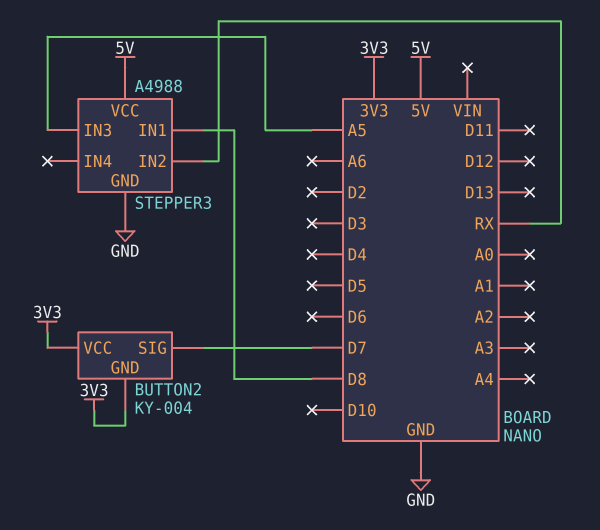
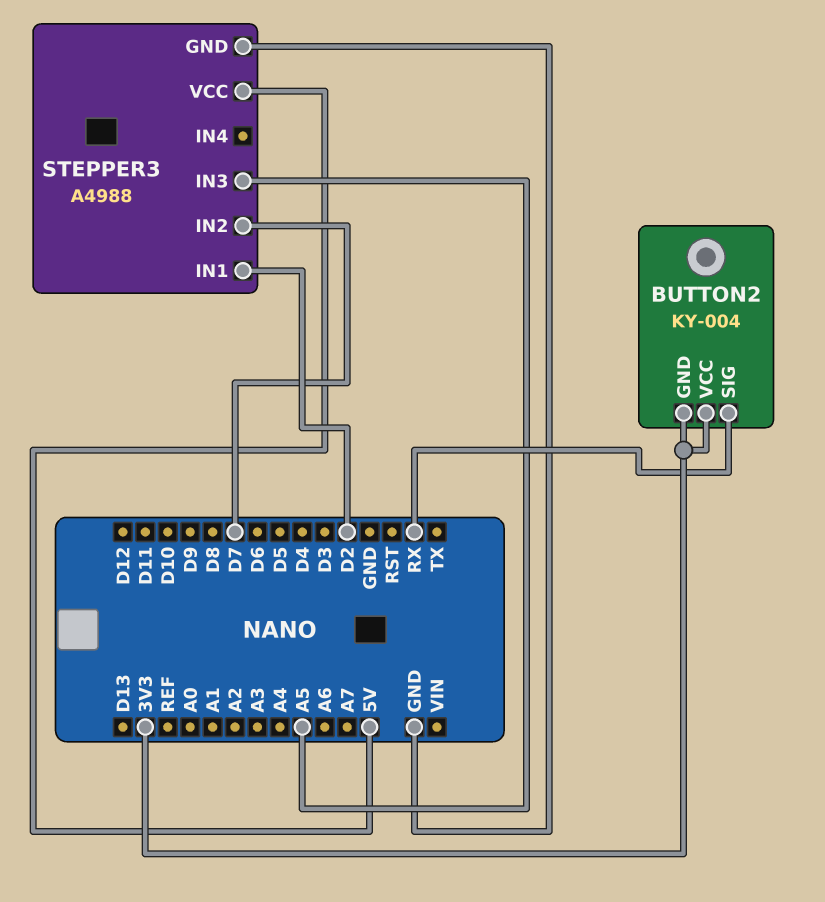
BUTTON2 pin SIG: D7 -> RX
STEPPER3 pin IN1: D8 -> D2
STEPPER3 pin IN2: RX -> D7

